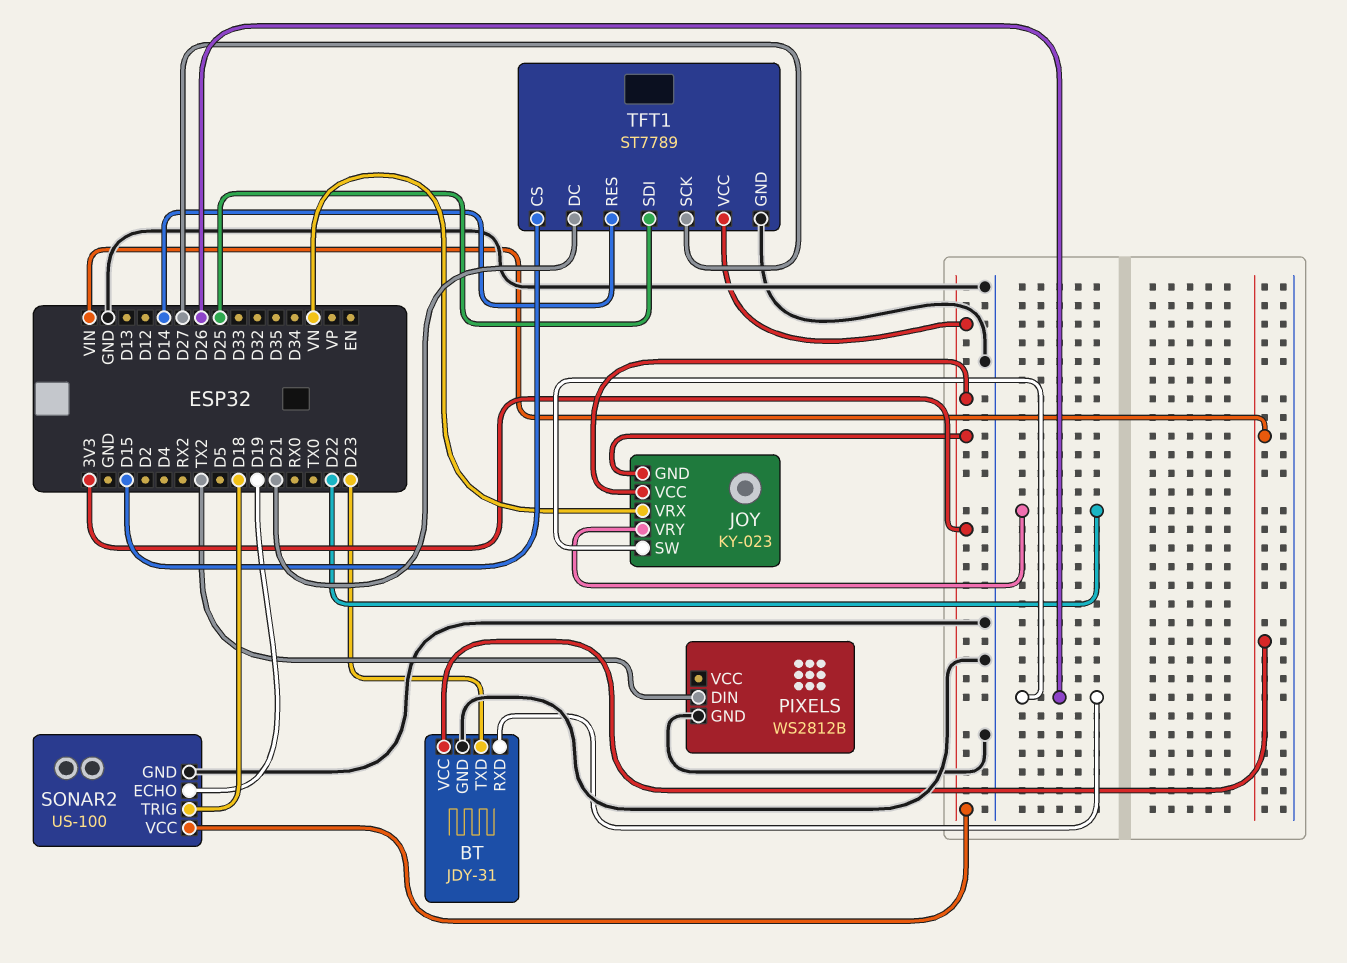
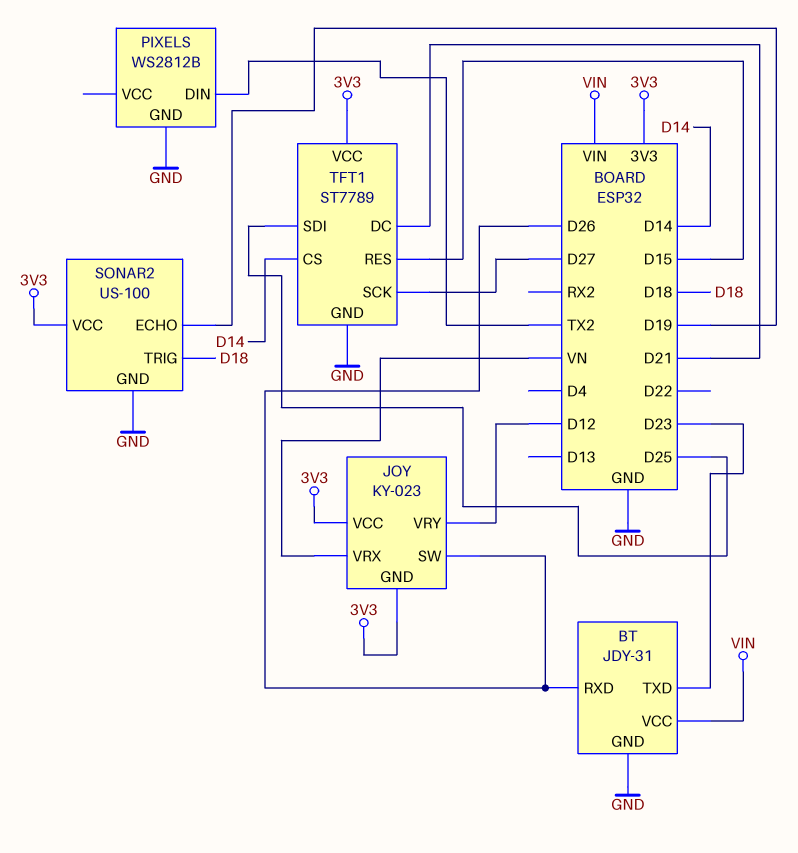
JOY pin VRY: D22 -> D12
TFT1 pin CS: D15 -> D14
TFT1 pin RES: D14 -> D15

